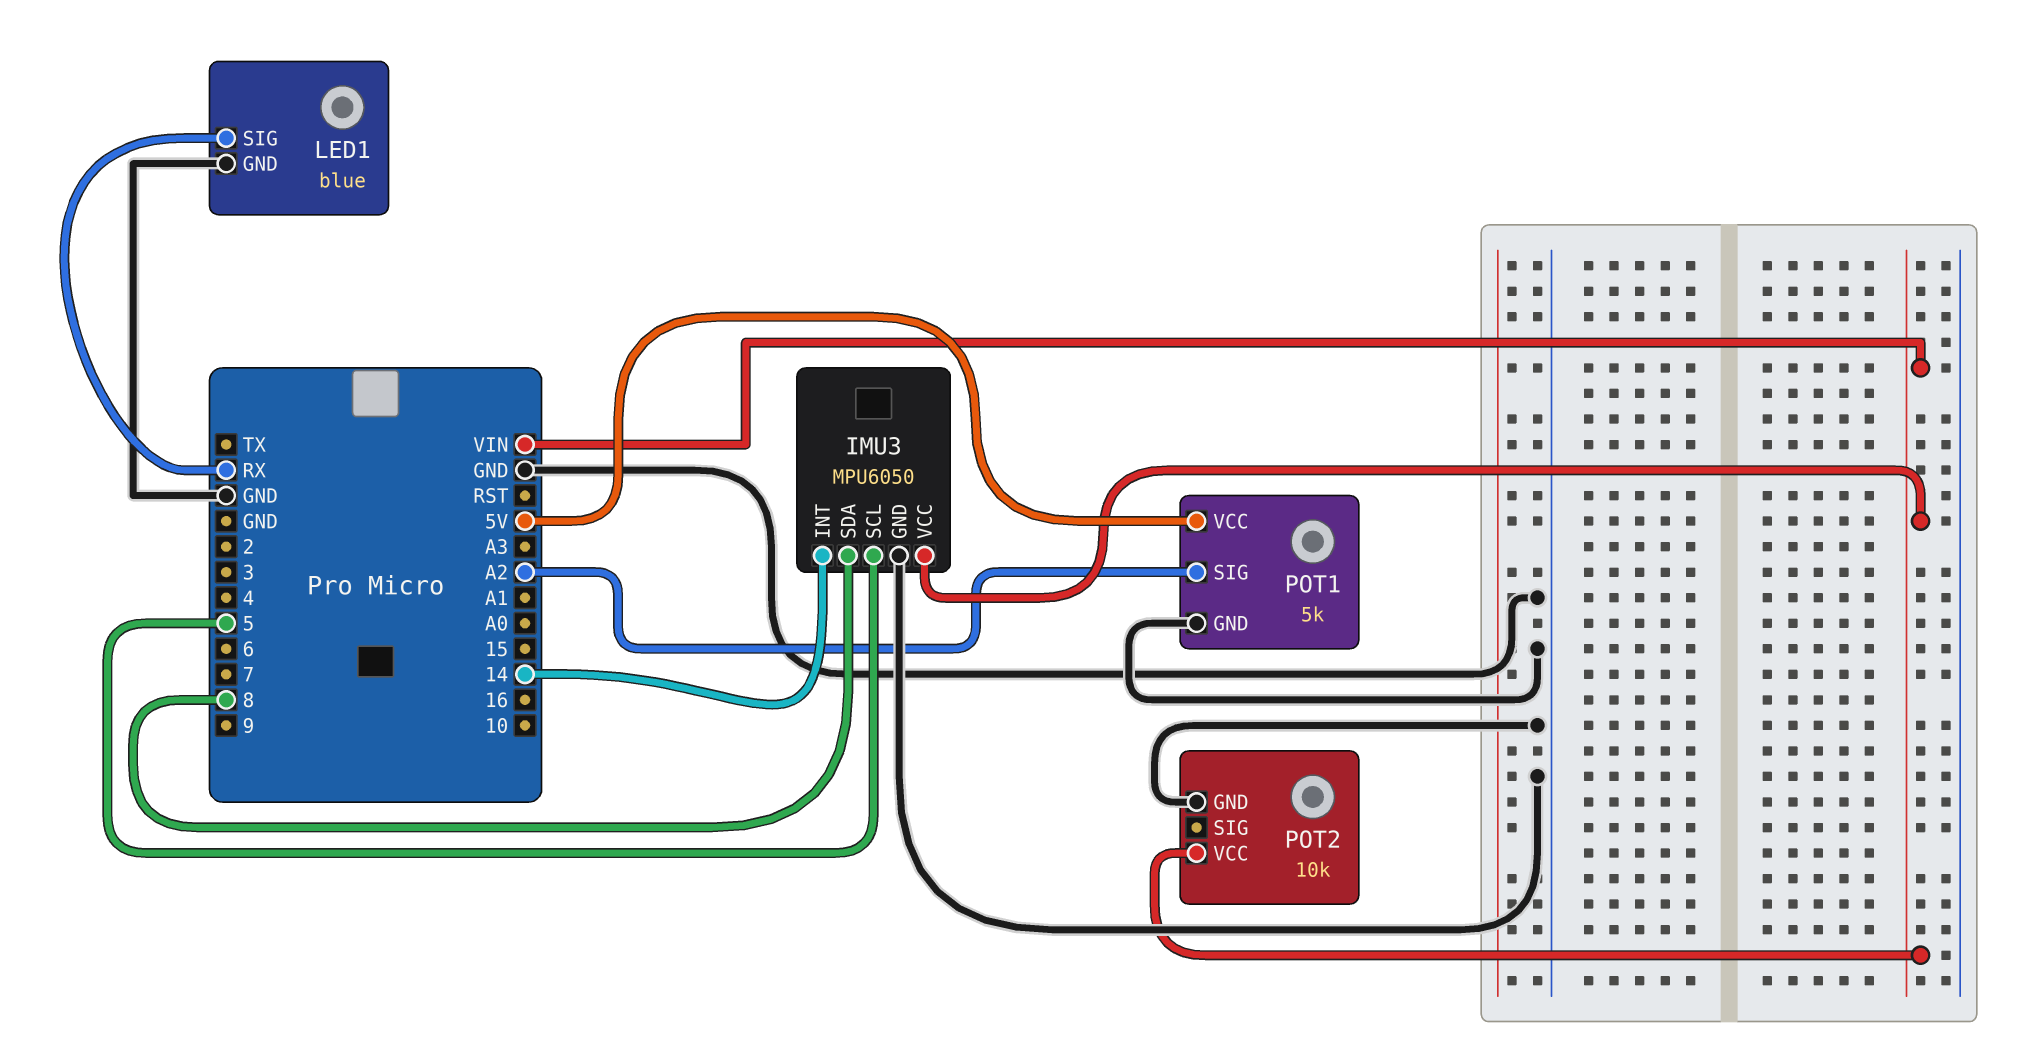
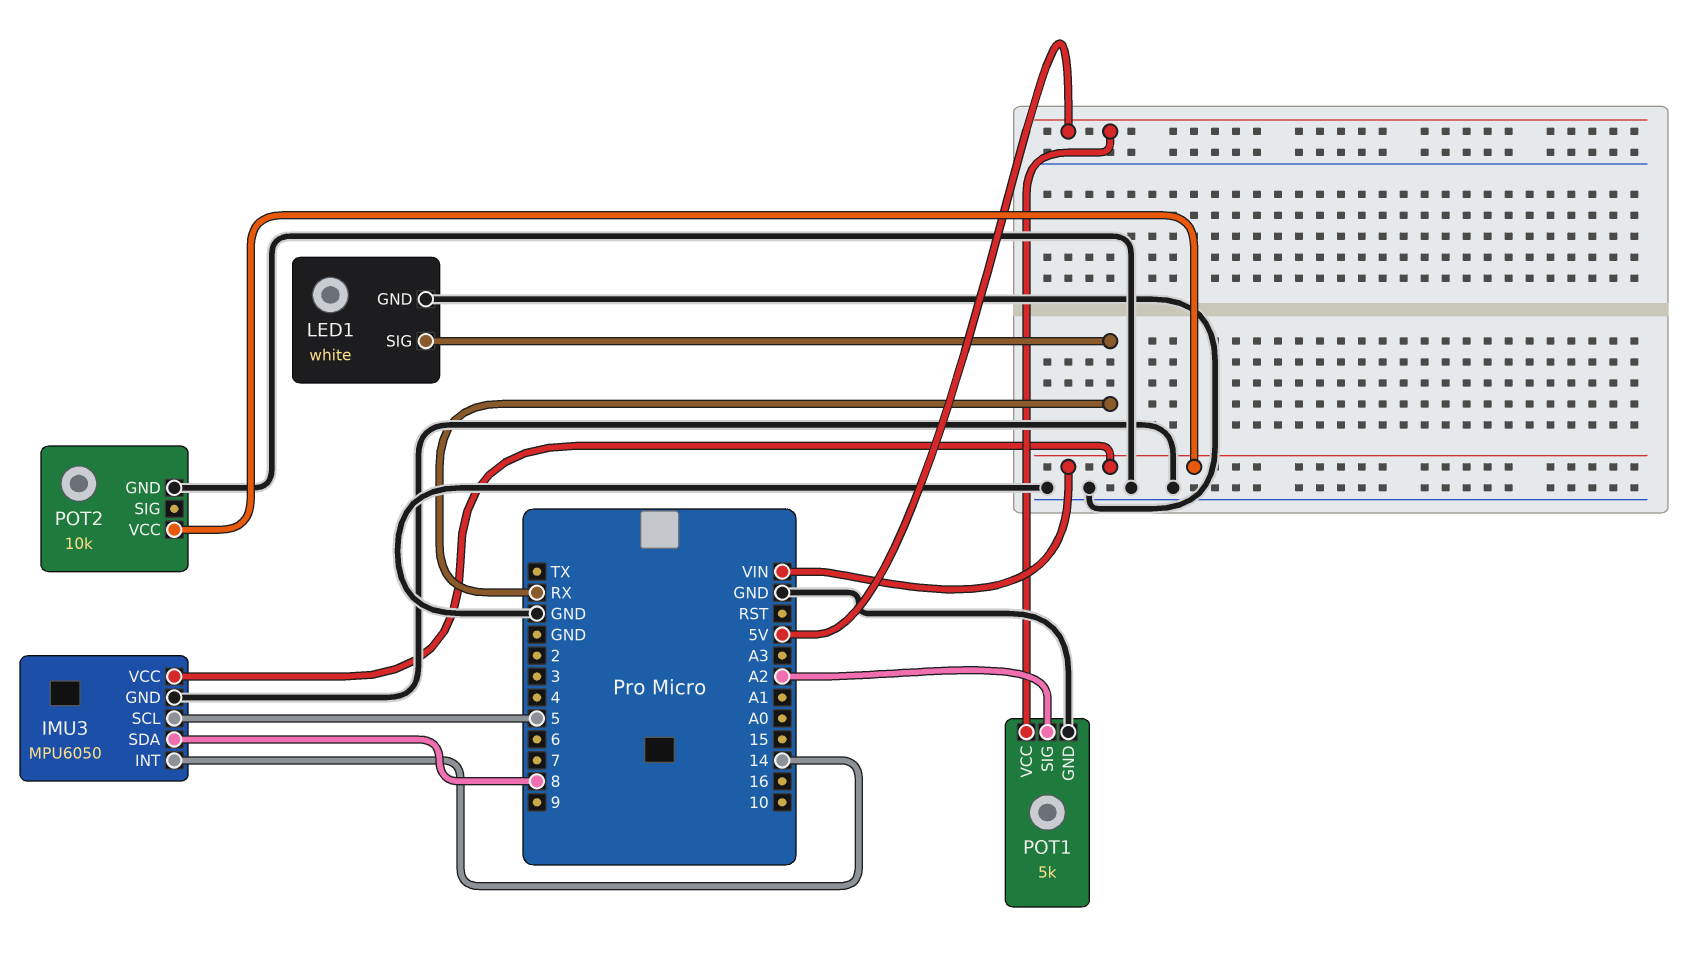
LED1: blue -> white

